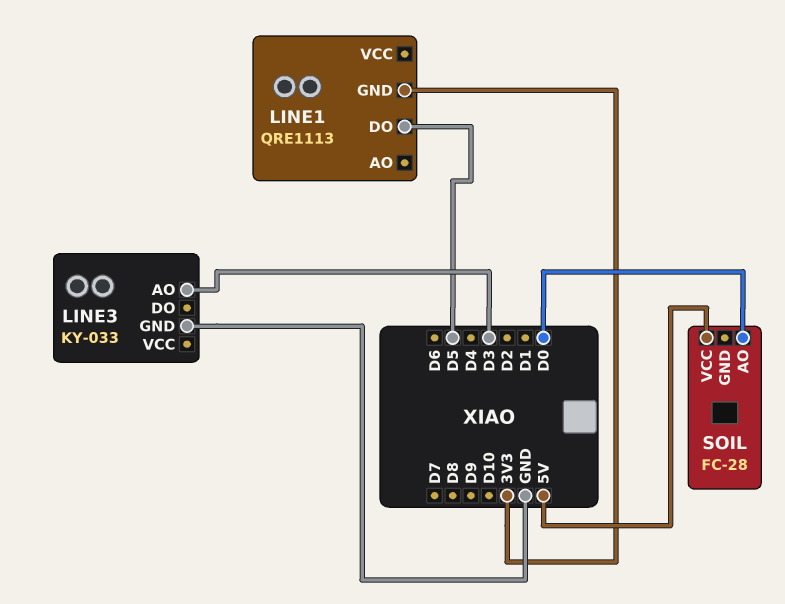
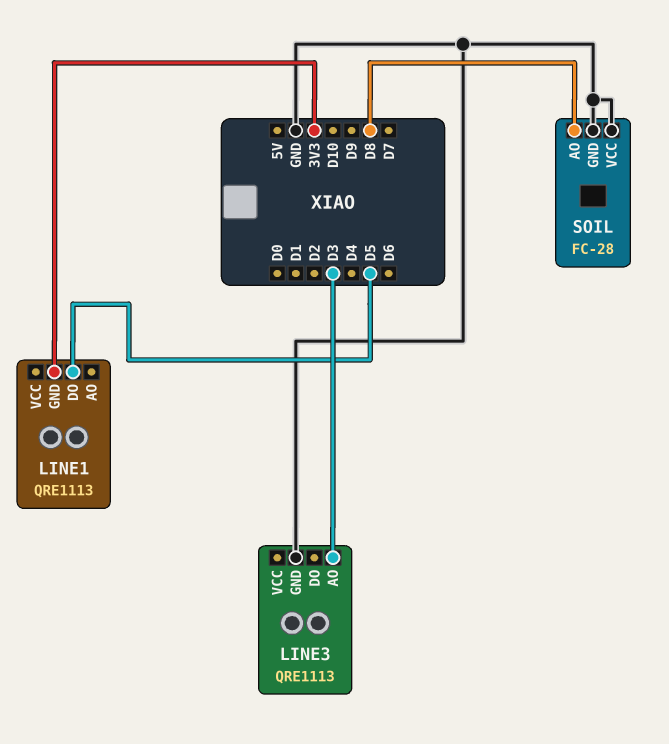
LINE3: KY-033 -> QRE1113
SOIL pin AO: D0 -> D8
SOIL pin GND: none -> GND
SOIL pin VCC: 5V -> GND

